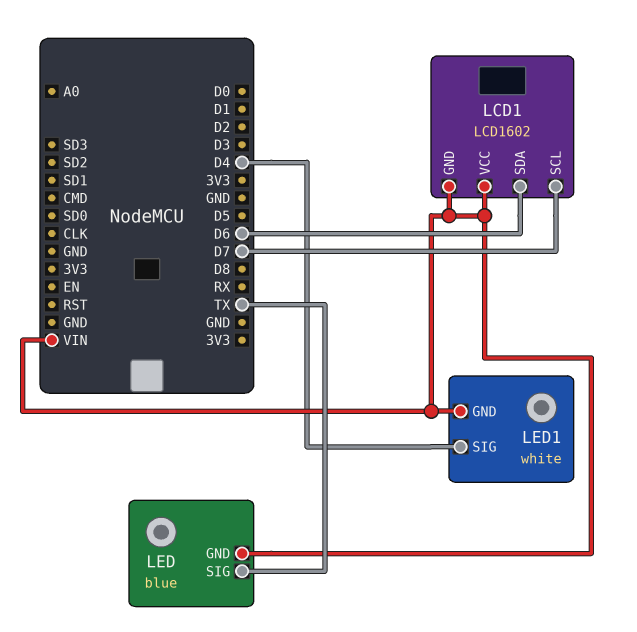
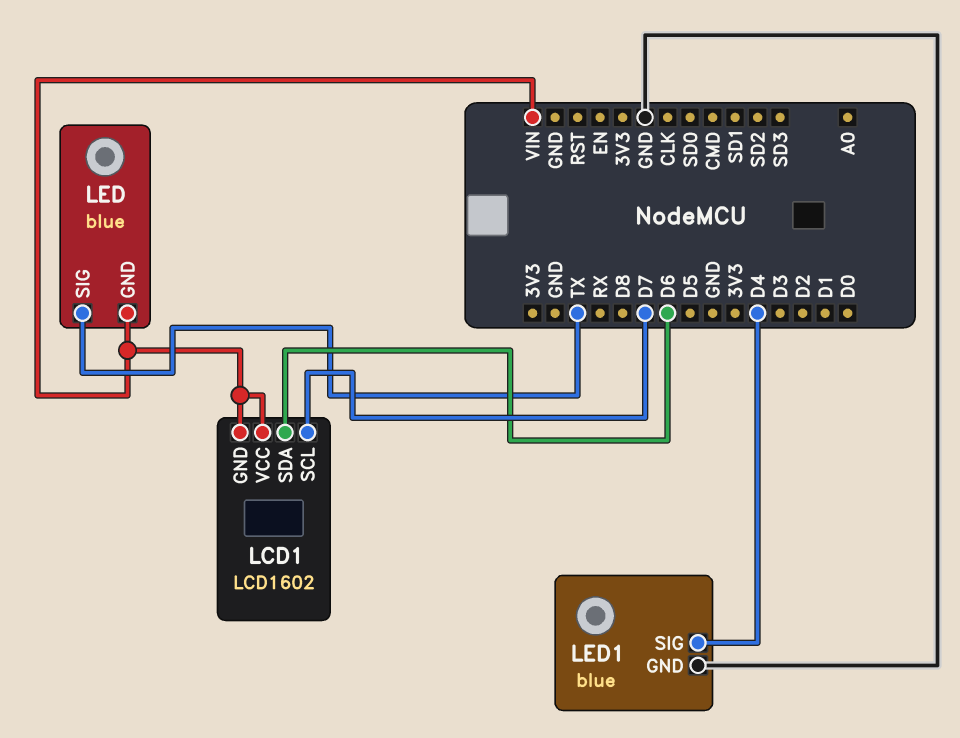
LED1: white -> blue
LED1 pin GND: VIN -> GND

